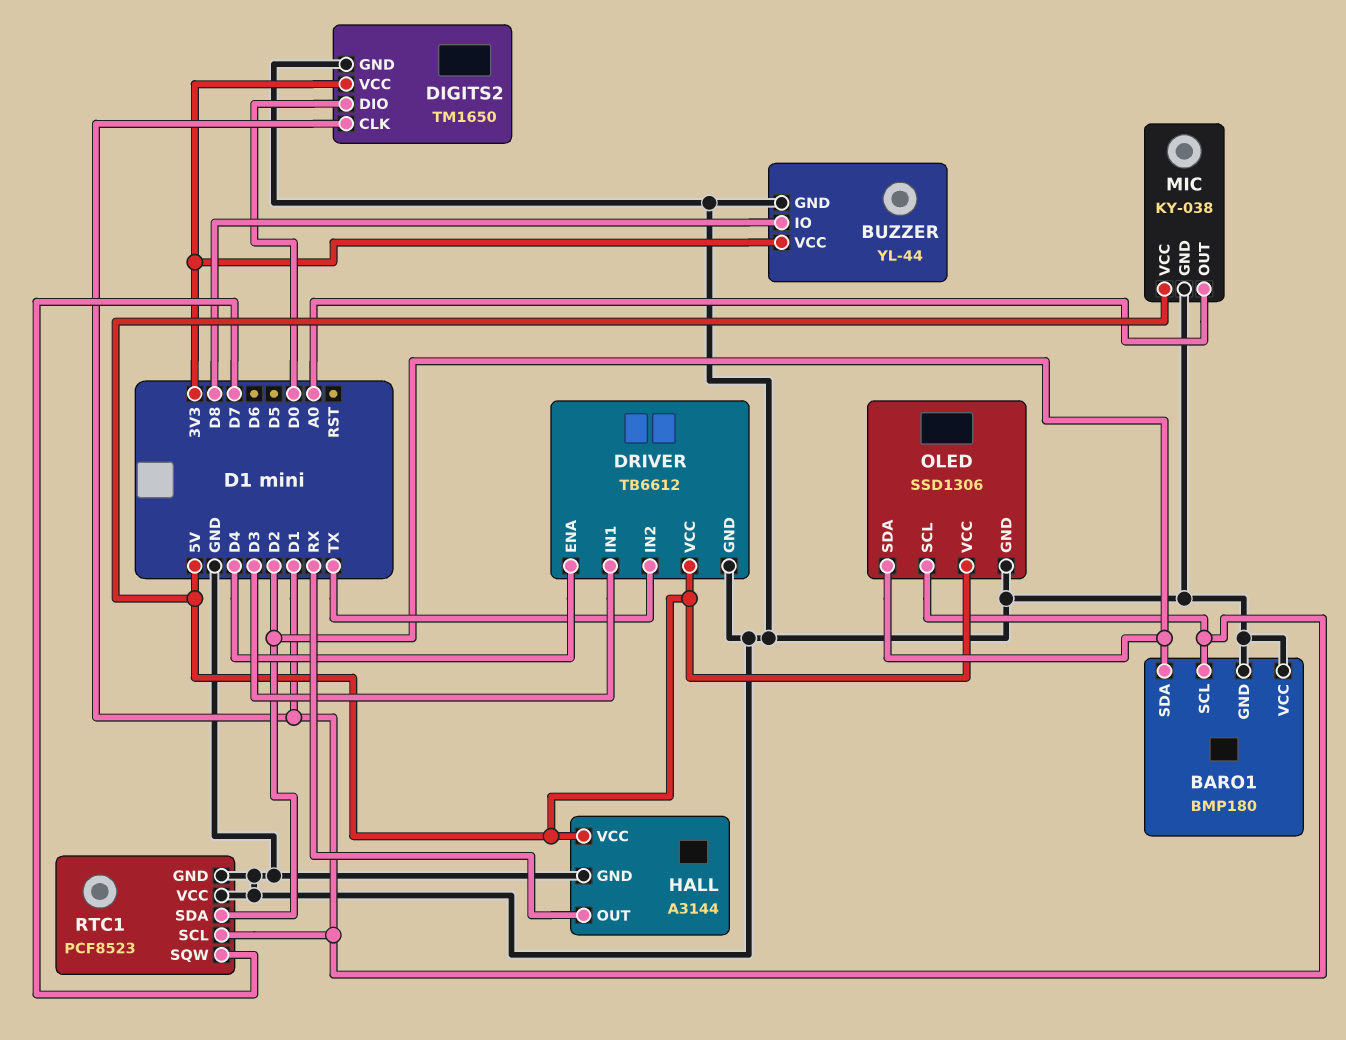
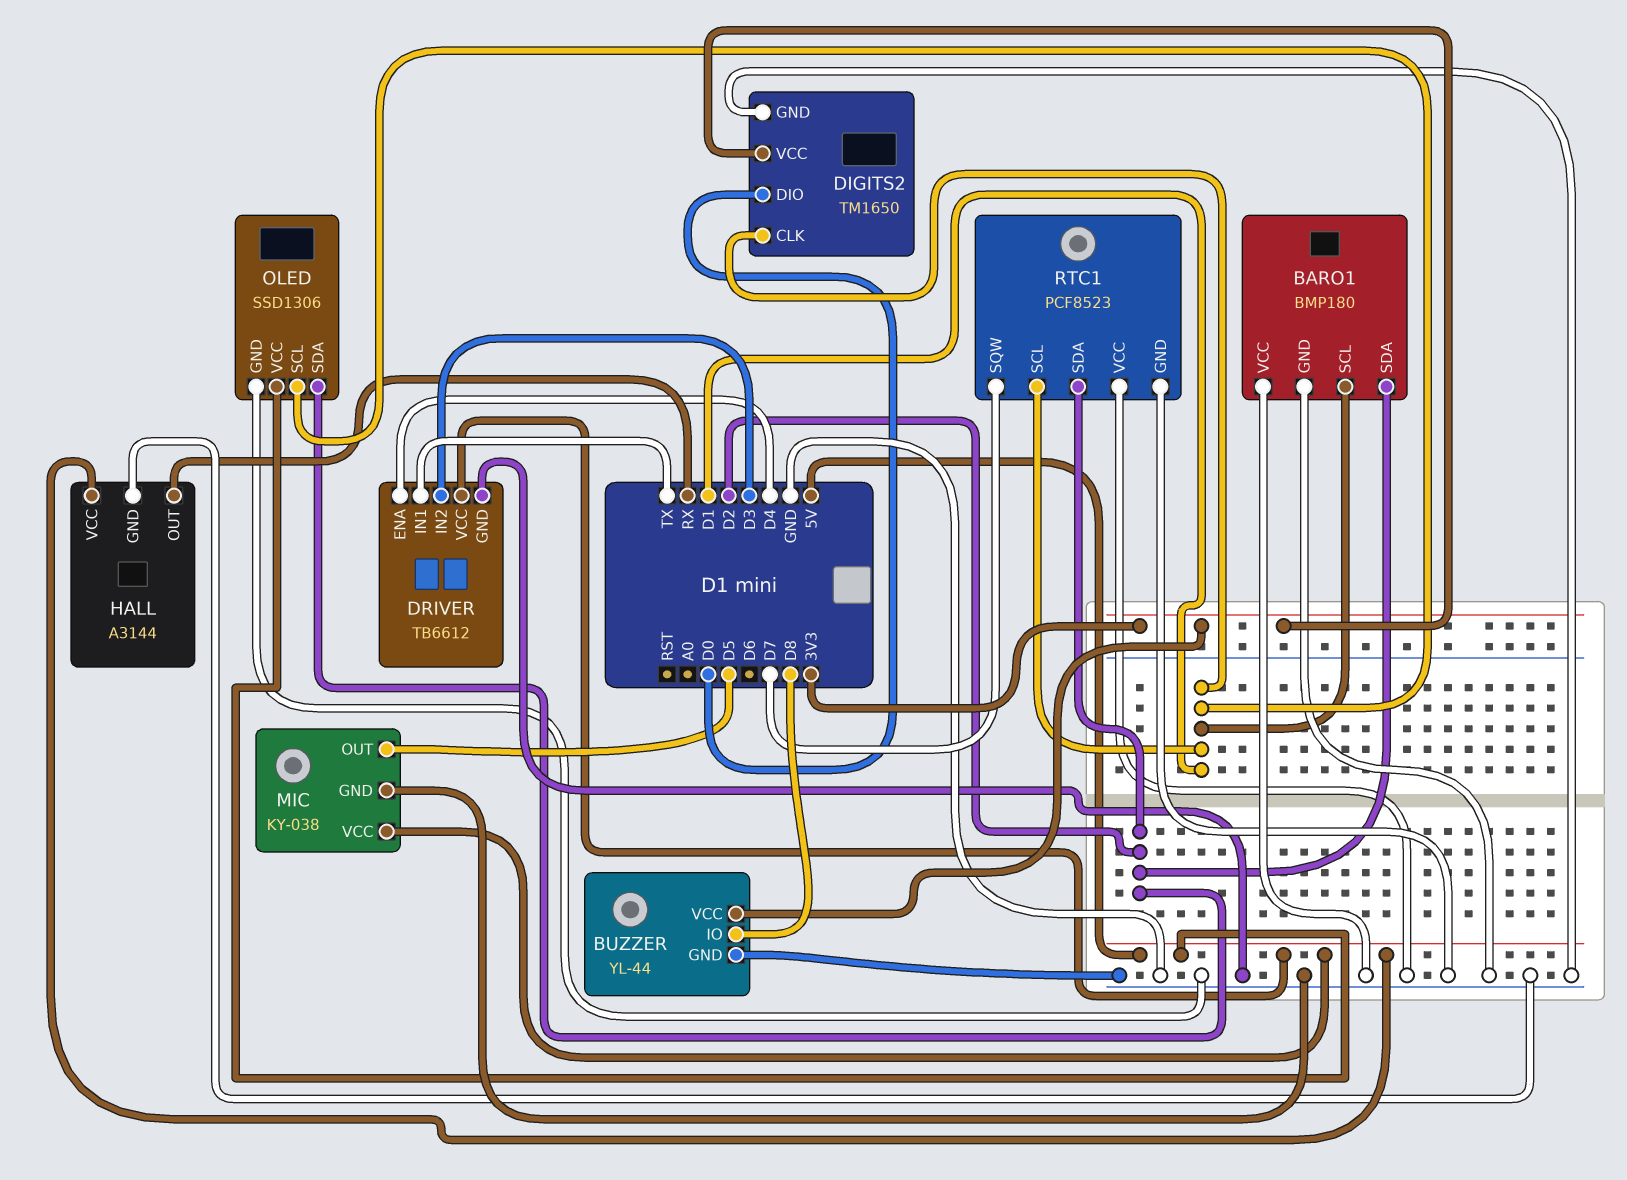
DRIVER pin IN1: D3 -> TX
DRIVER pin IN2: TX -> D3
MIC pin OUT: A0 -> D5

